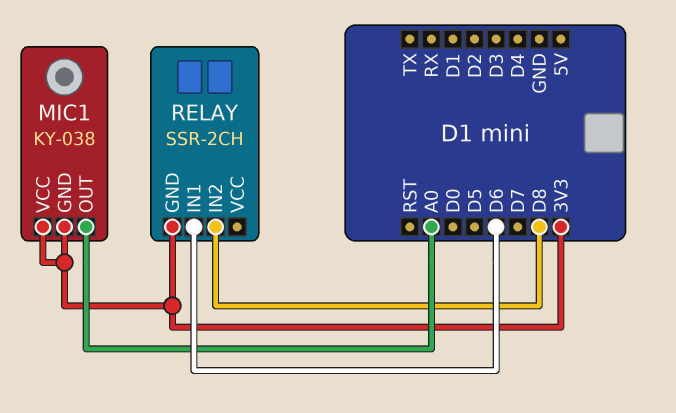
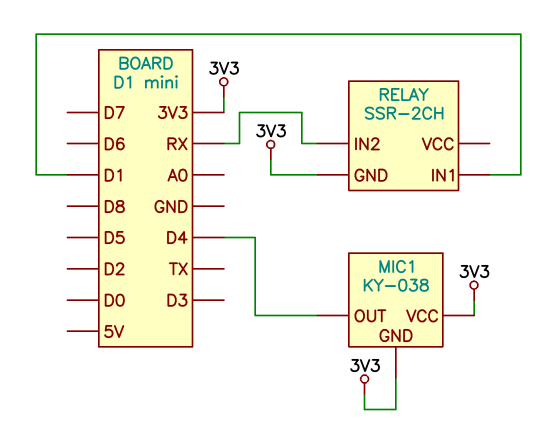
MIC1 pin OUT: A0 -> D4
RELAY pin IN1: D6 -> D1
RELAY pin IN2: D8 -> RX

